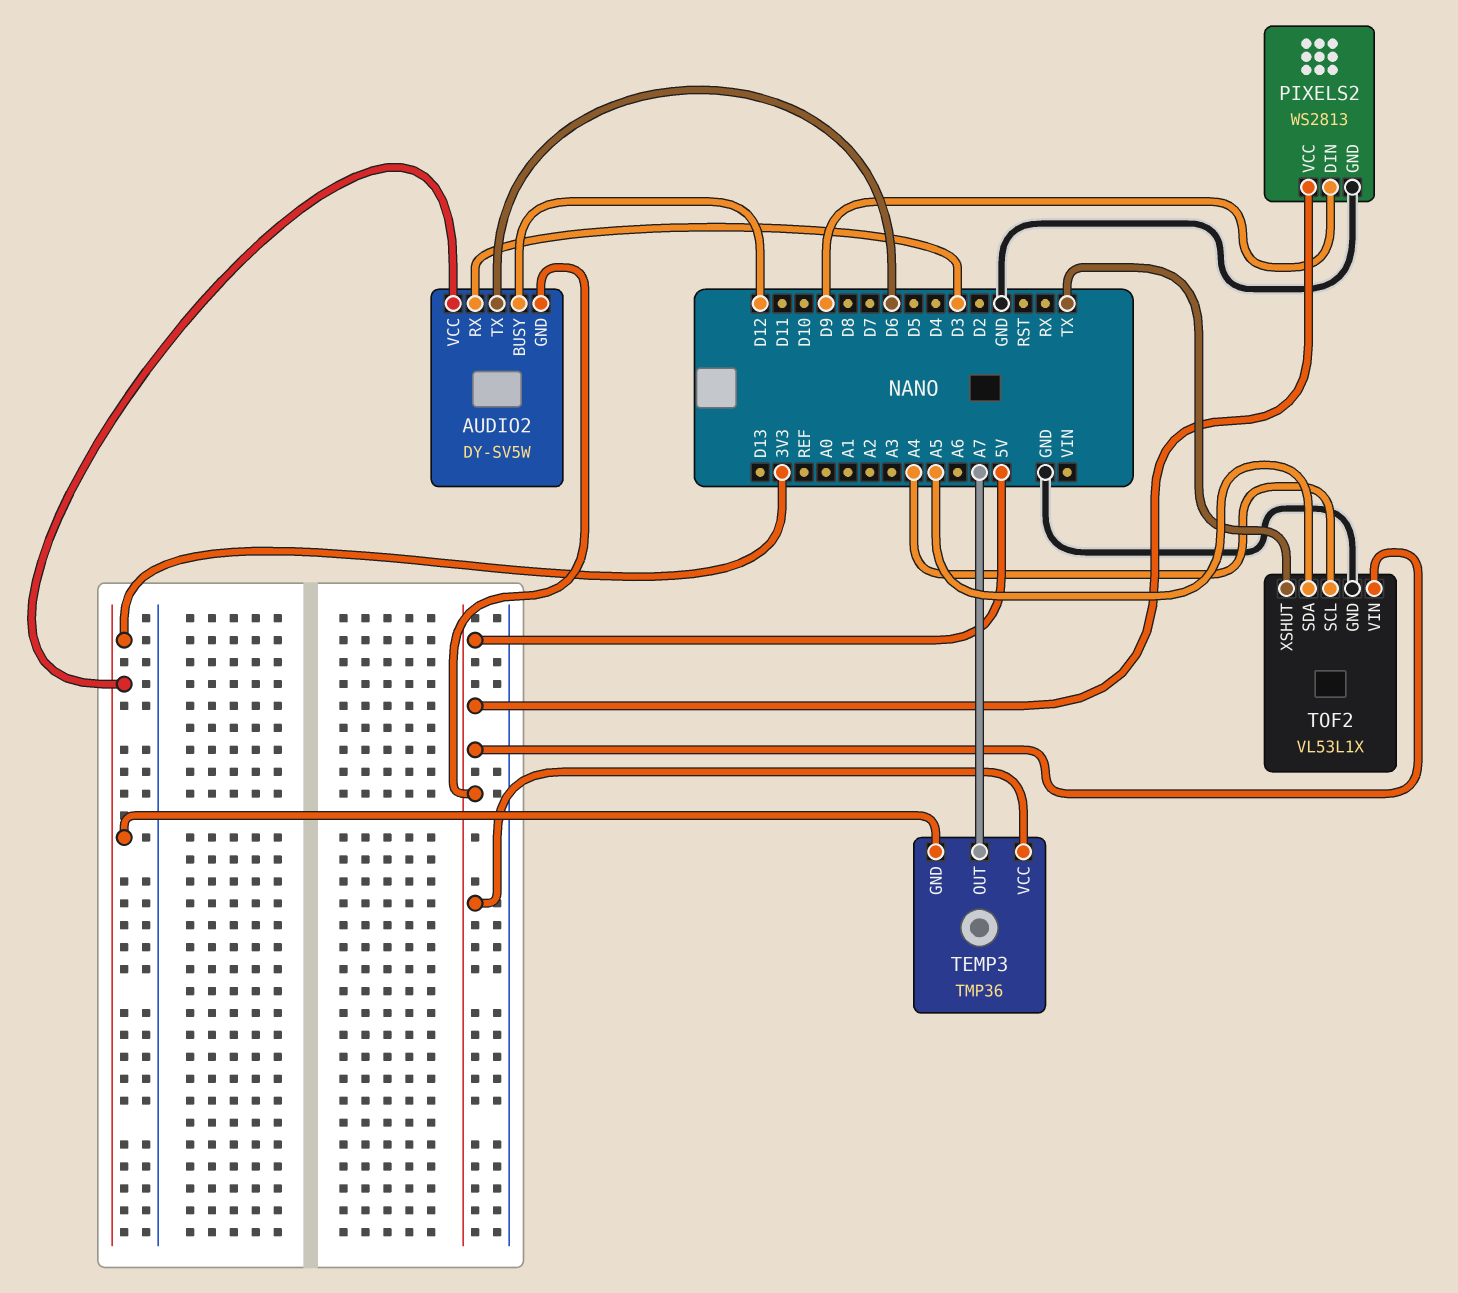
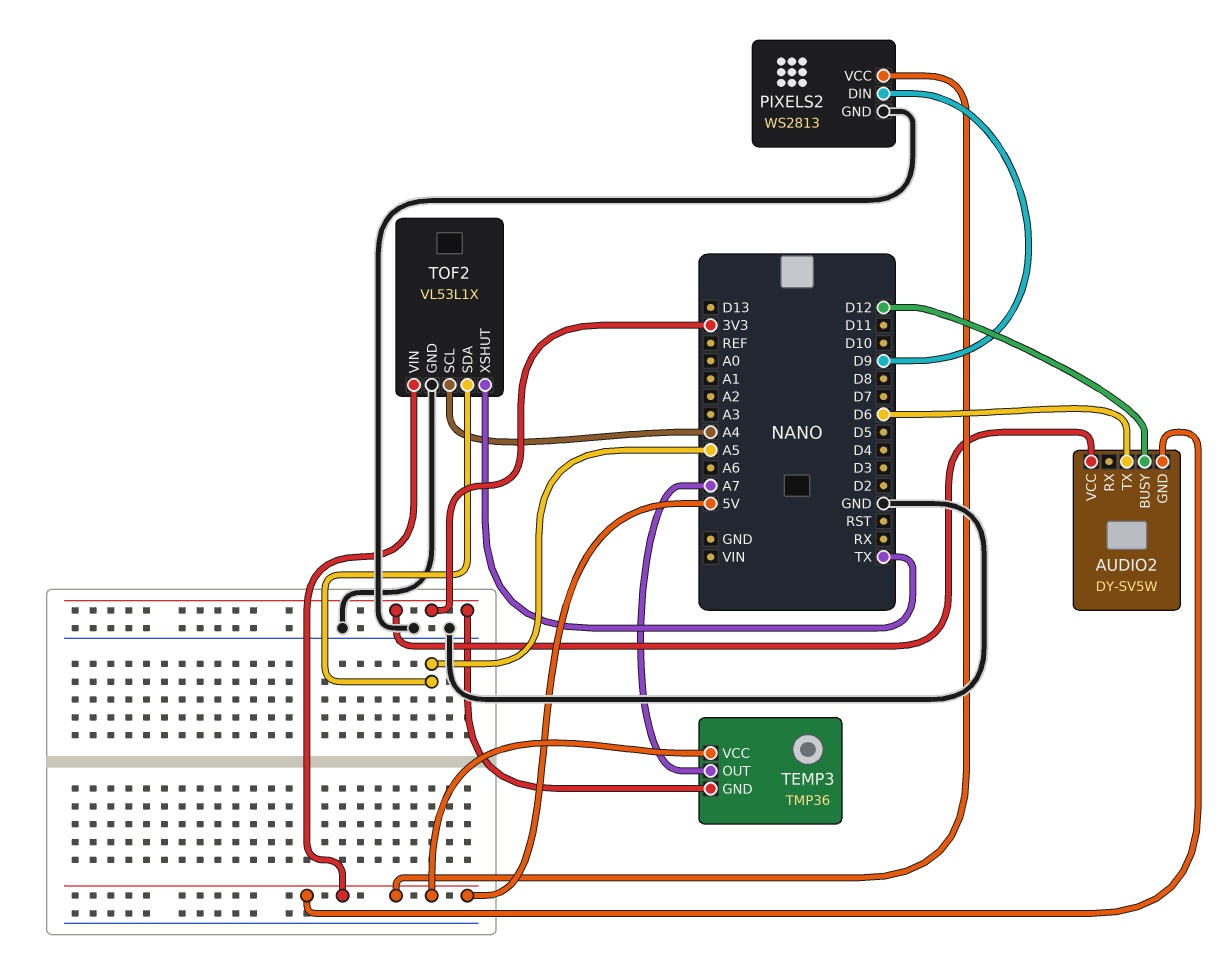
AUDIO2 pin RX: D3 -> none

